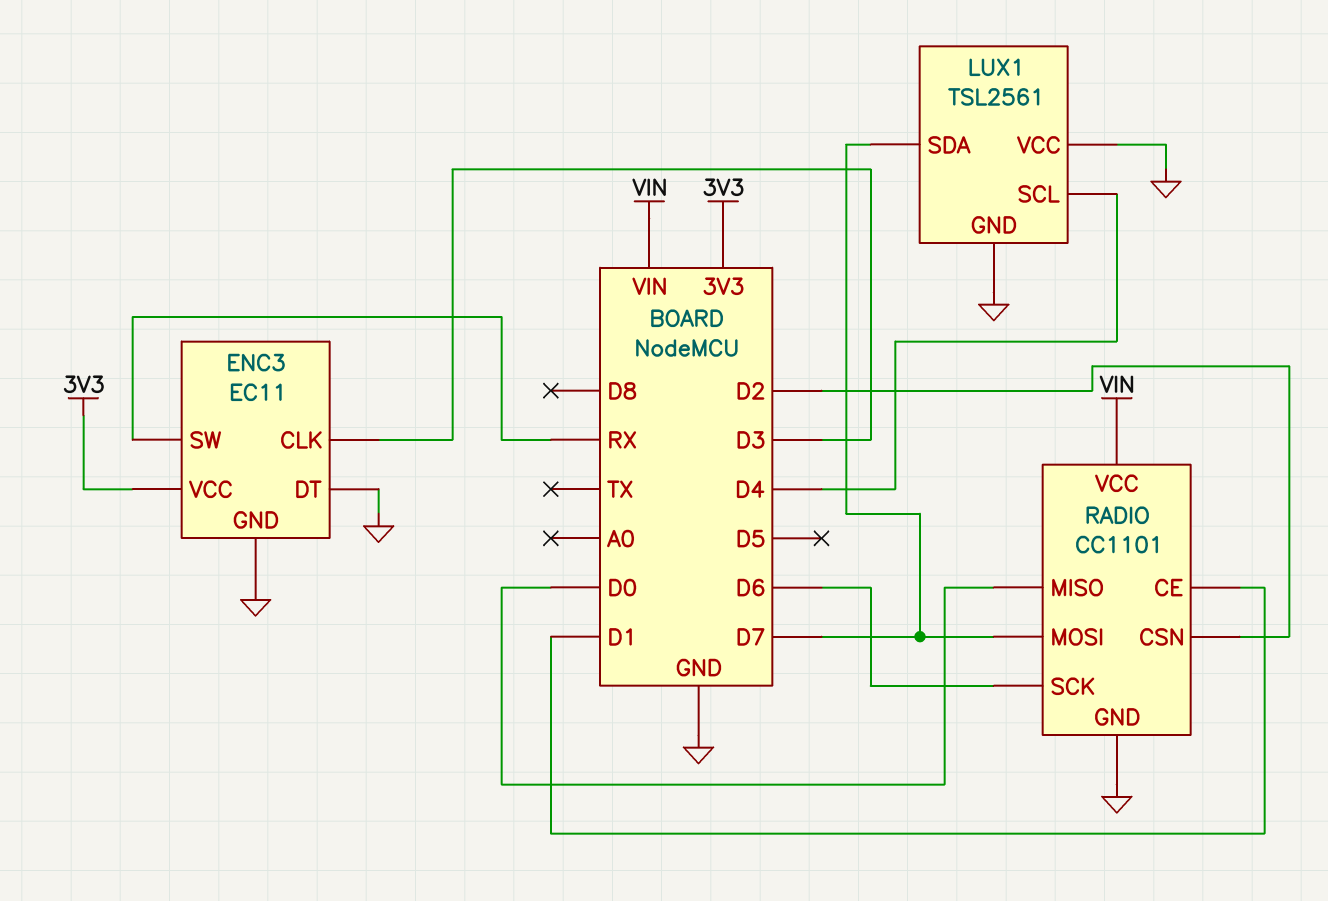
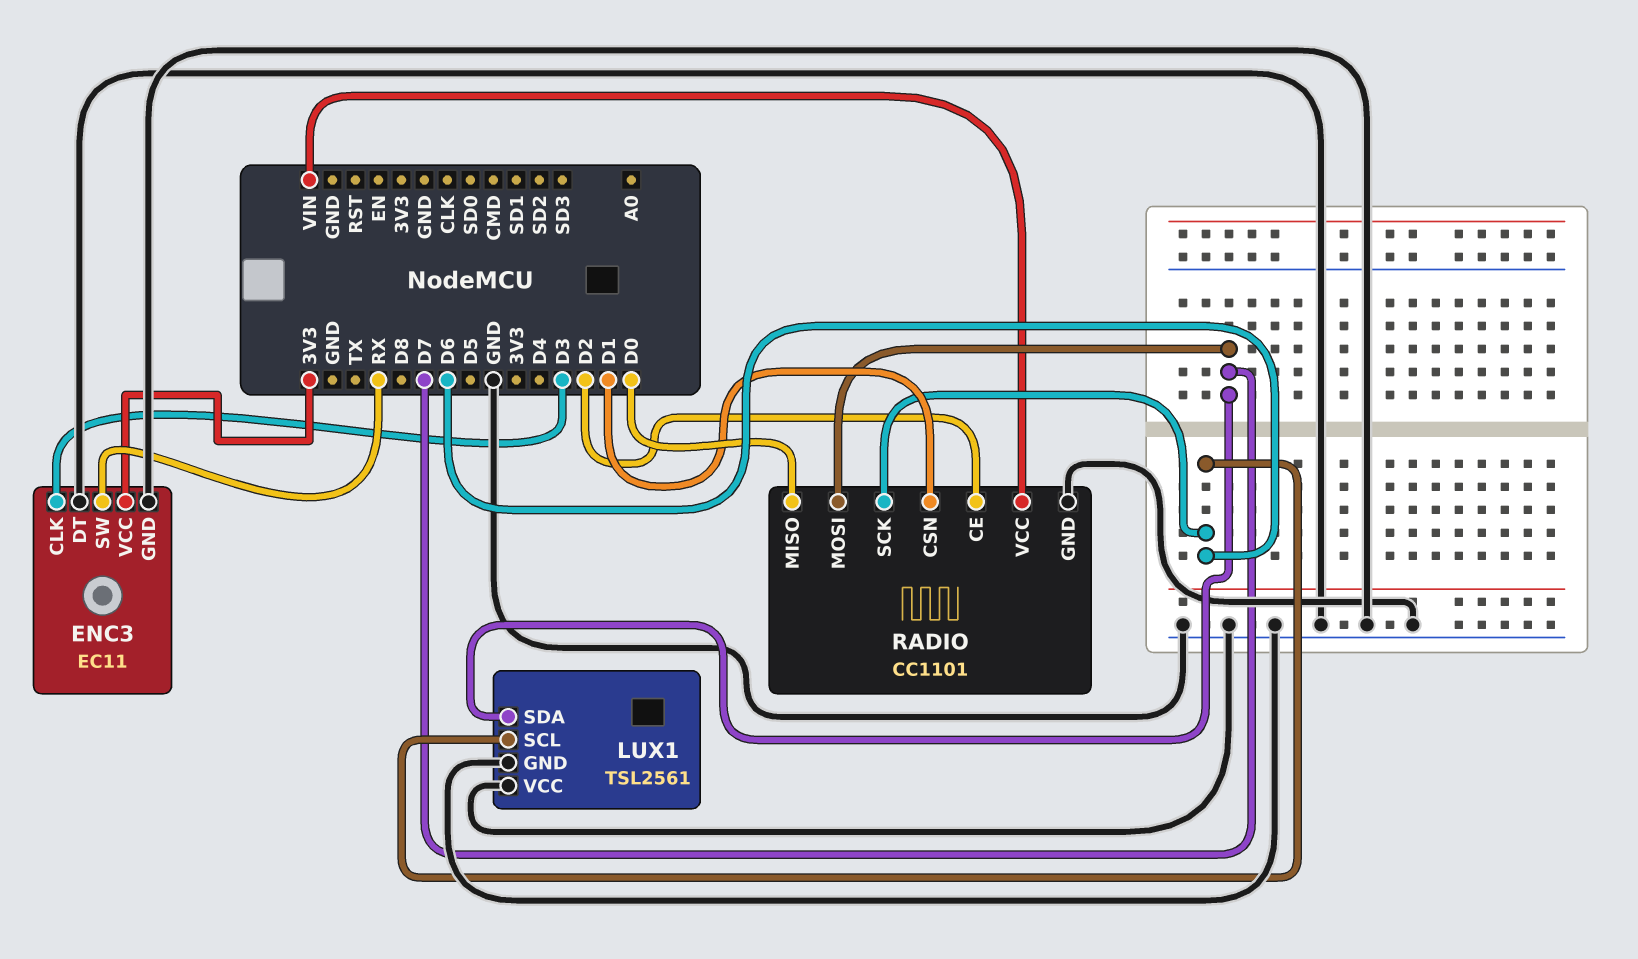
LUX1 pin SCL: D4 -> D6
RADIO pin CE: D1 -> D2
RADIO pin CSN: D2 -> D1

